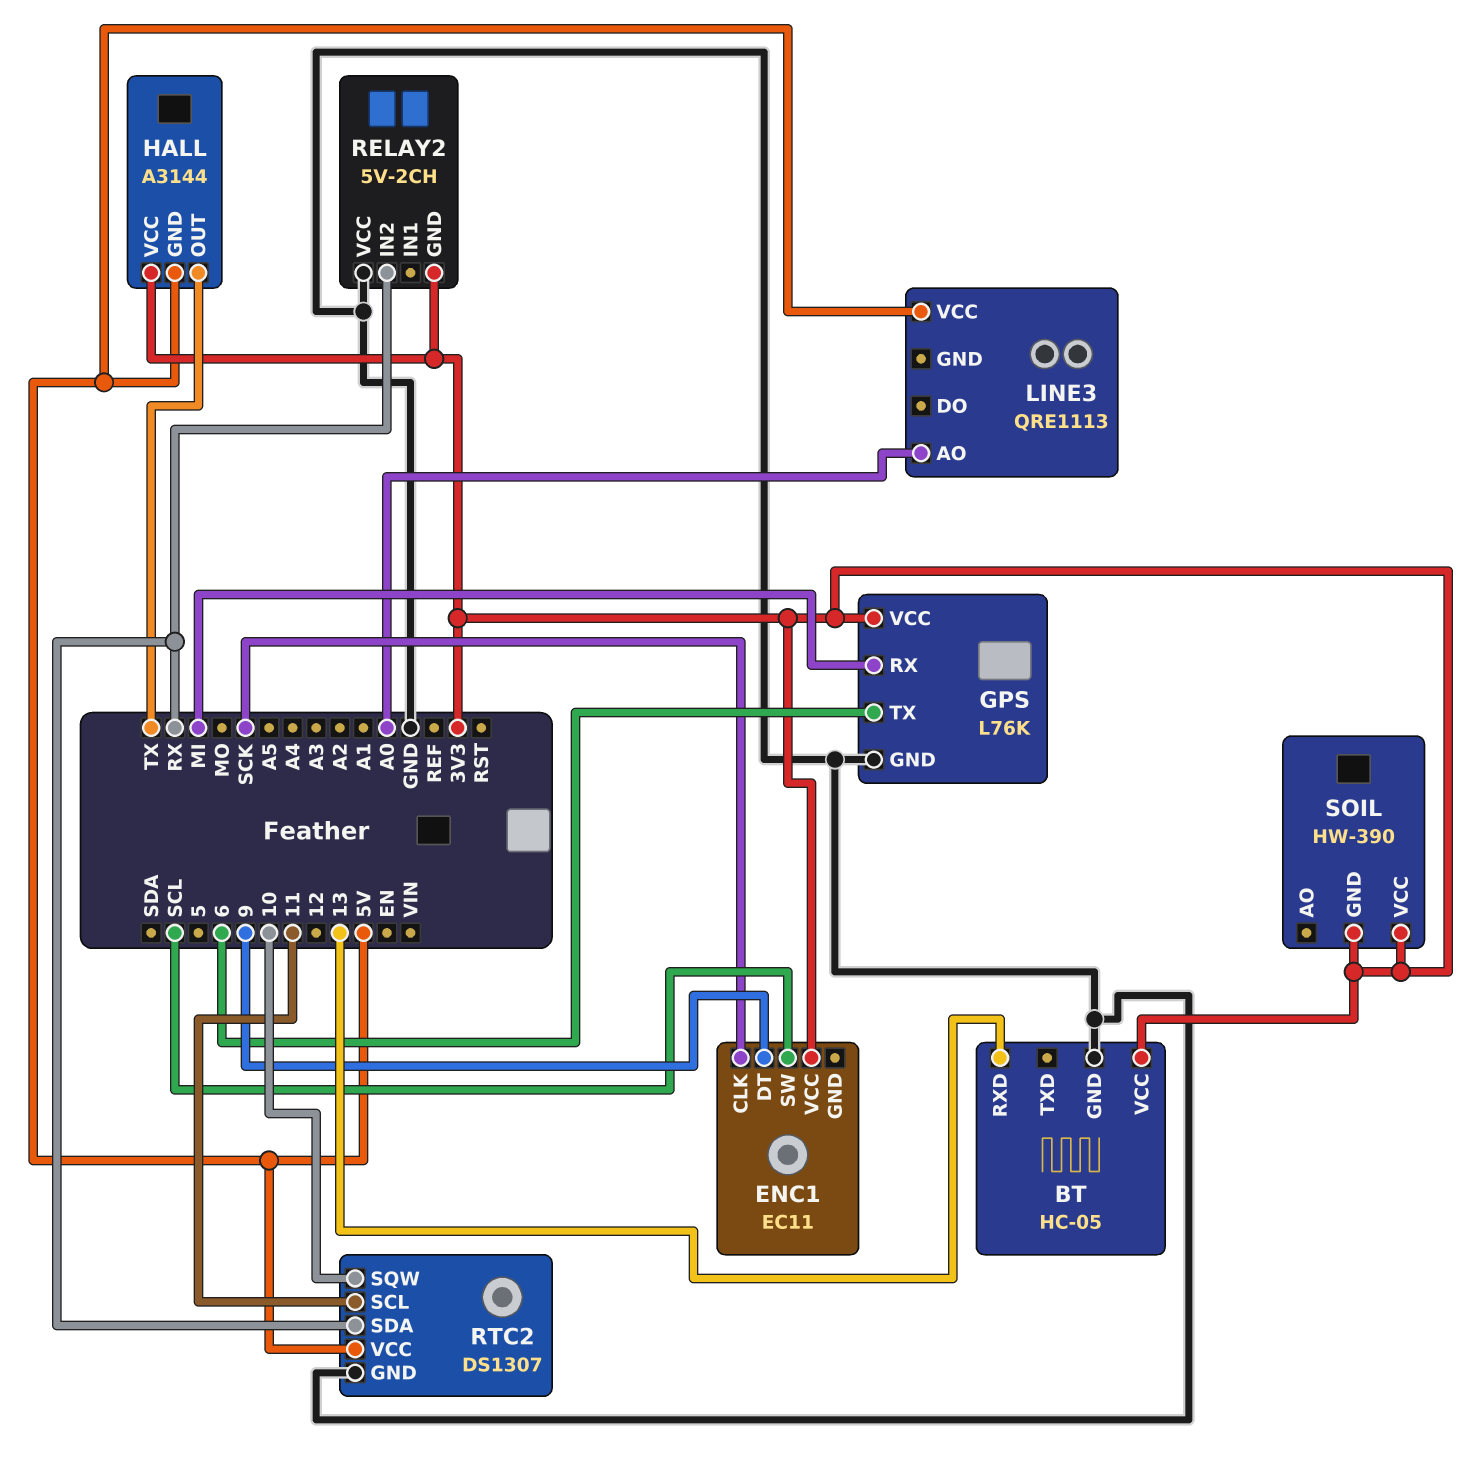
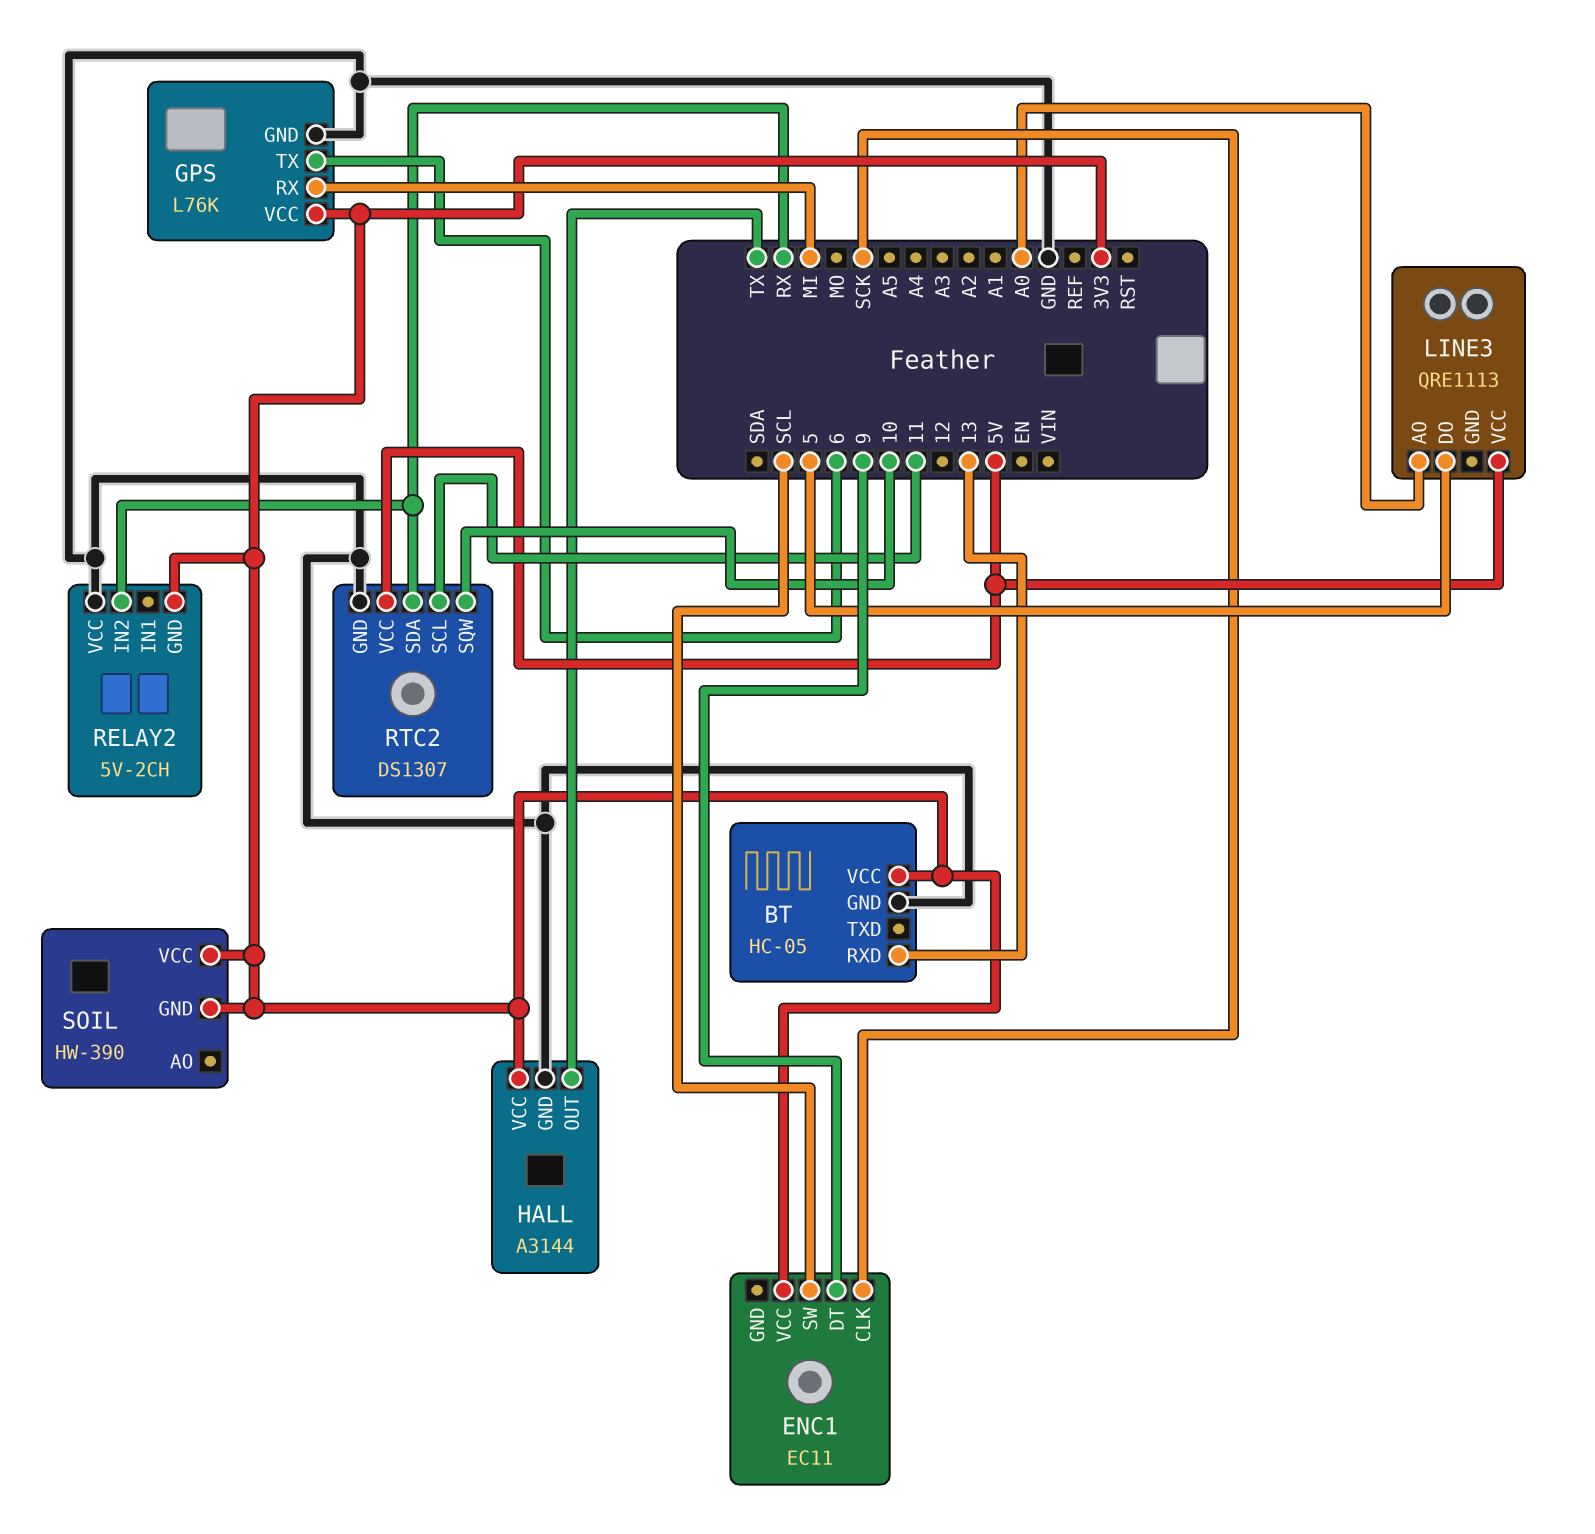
HALL pin GND: 5V -> GND
LINE3 pin DO: none -> 5

